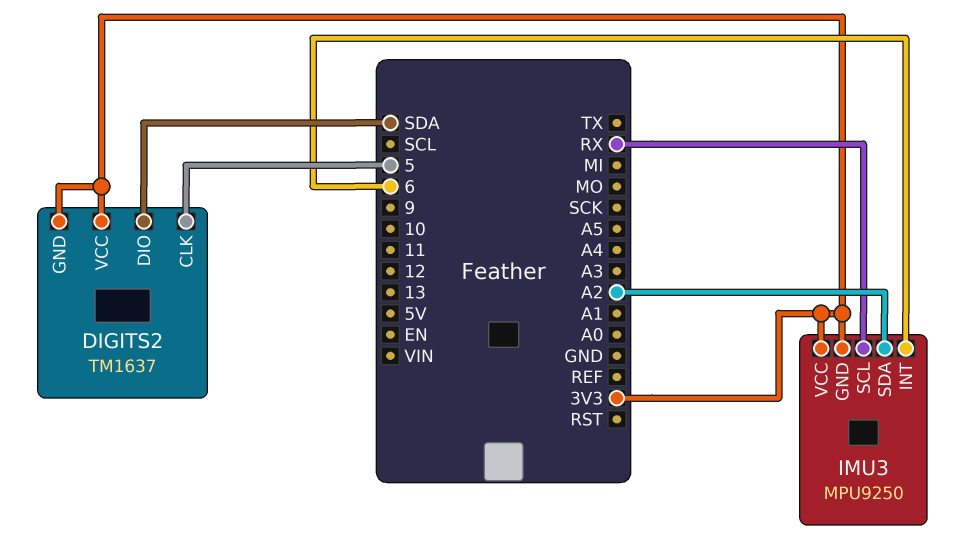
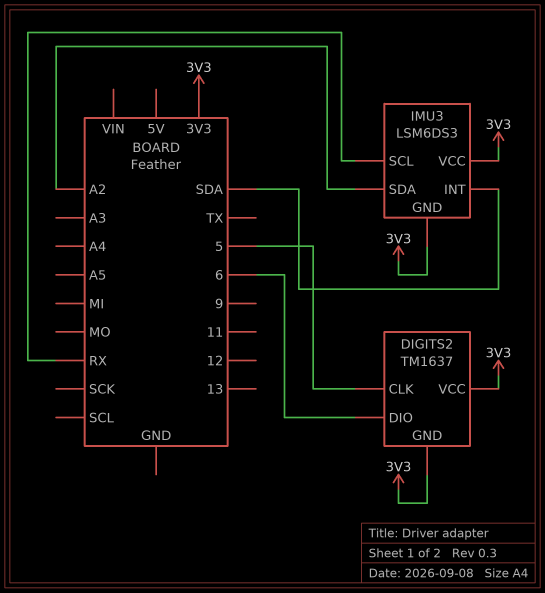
DIGITS2 pin DIO: SDA -> 6
IMU3: MPU9250 -> LSM6DS3
IMU3 pin INT: 6 -> SDA

